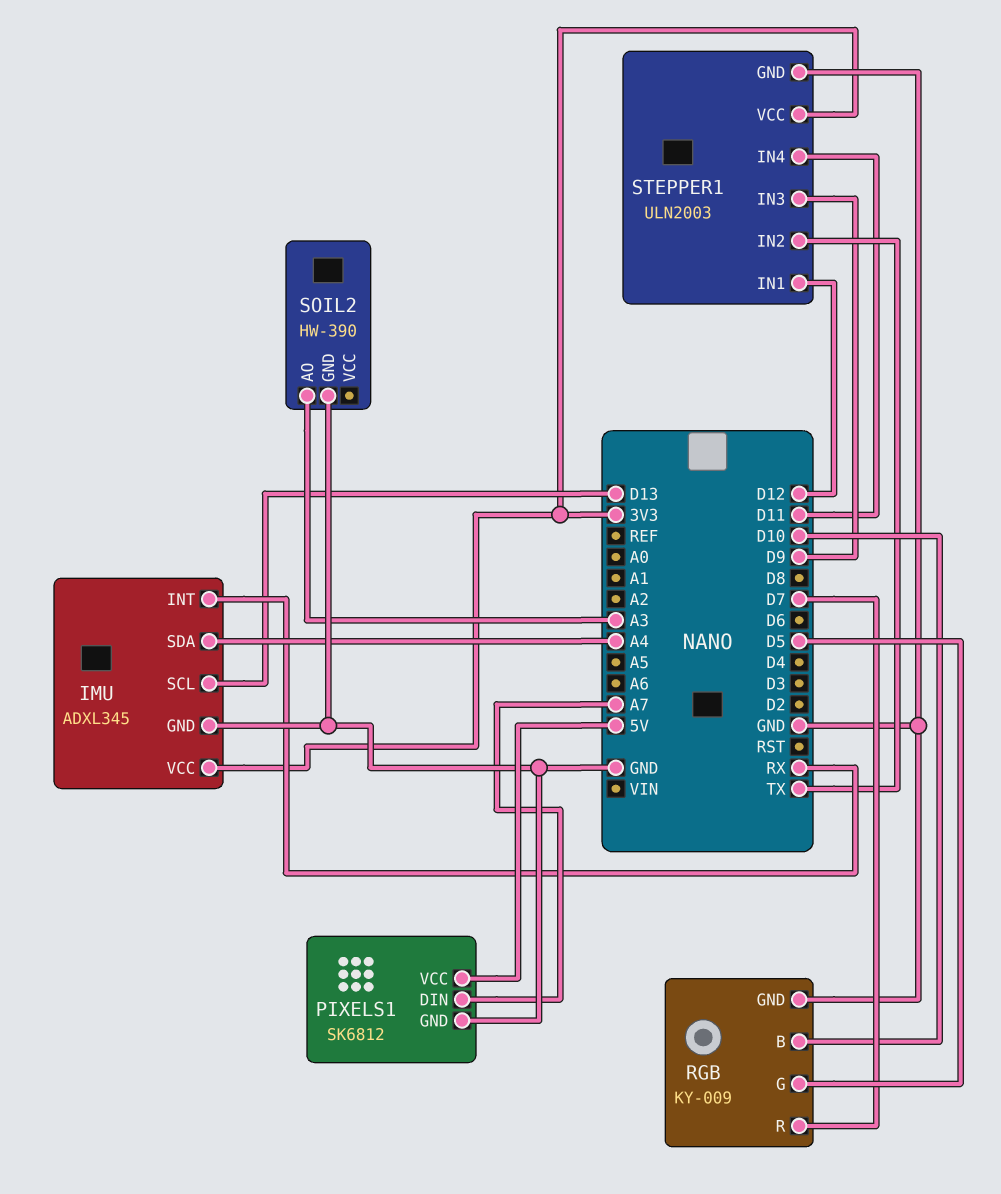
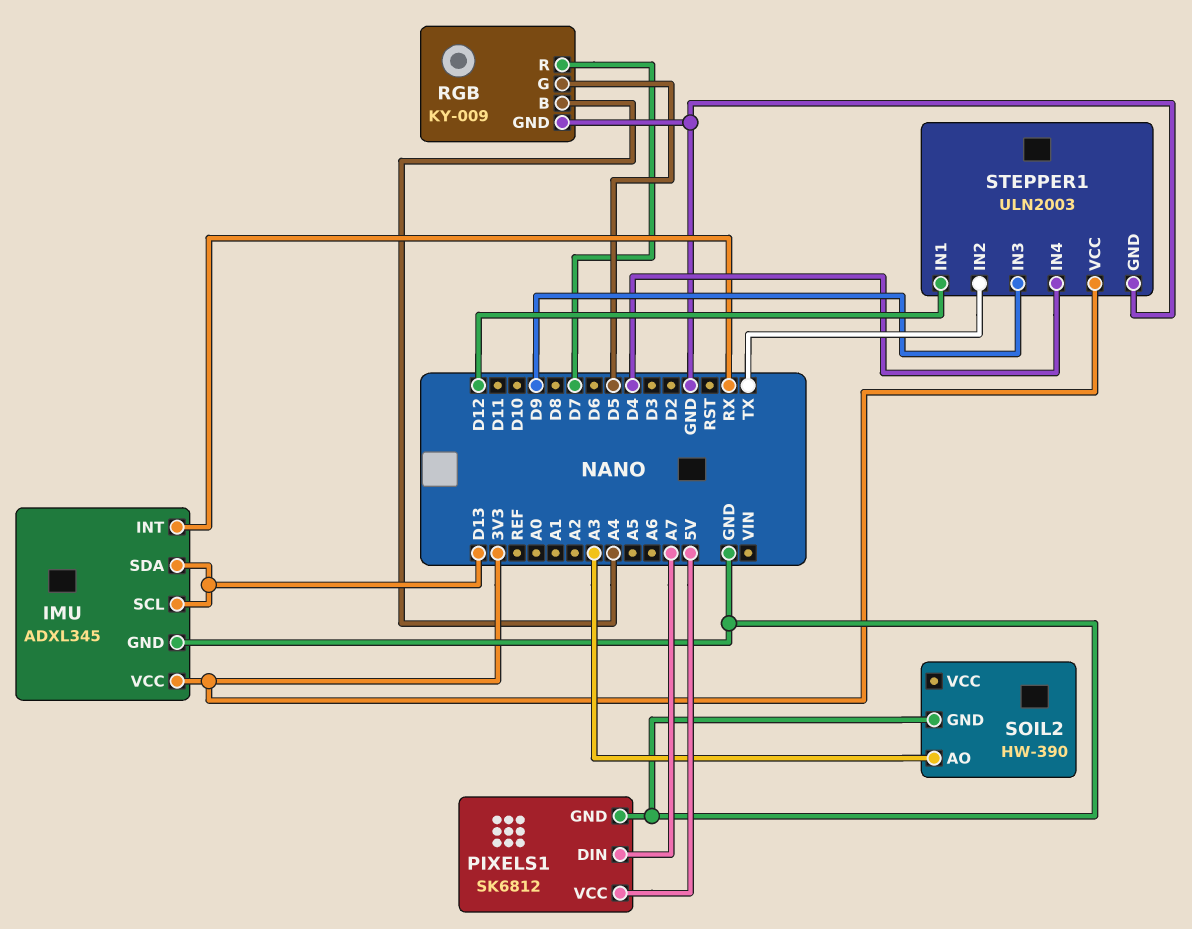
IMU pin SDA: A4 -> D13
RGB pin B: D10 -> A4
STEPPER1 pin IN4: D11 -> D4

